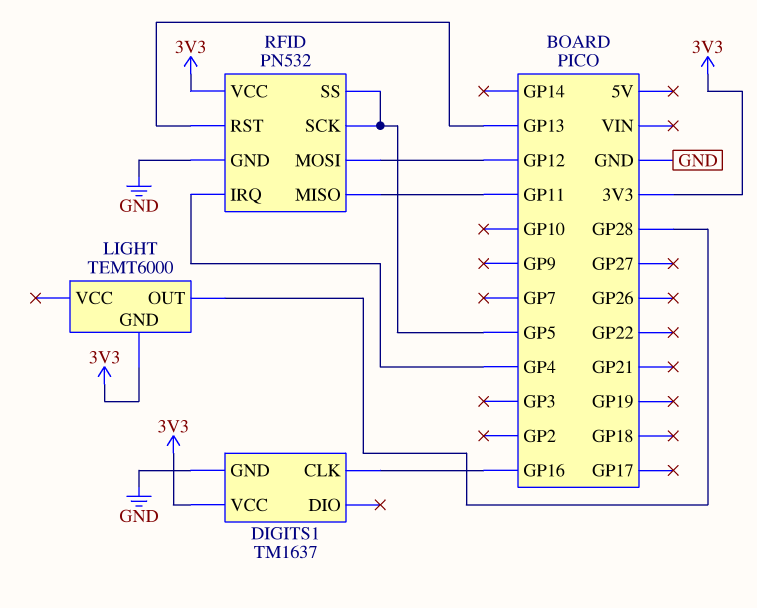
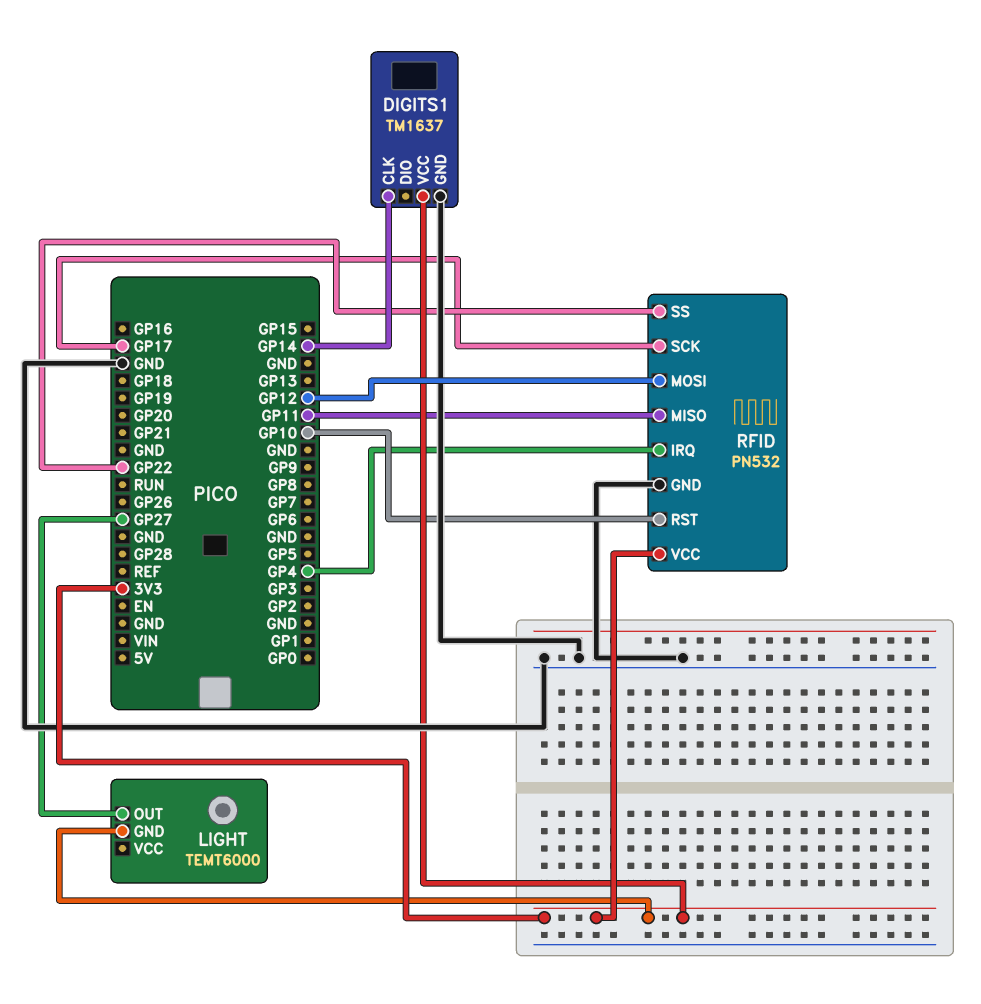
DIGITS1 pin CLK: GP16 -> GP14
LIGHT pin OUT: GP28 -> GP27
RFID pin RST: GP13 -> GP10
RFID pin SCK: GP5 -> GP17
RFID pin SS: GP5 -> GP22

